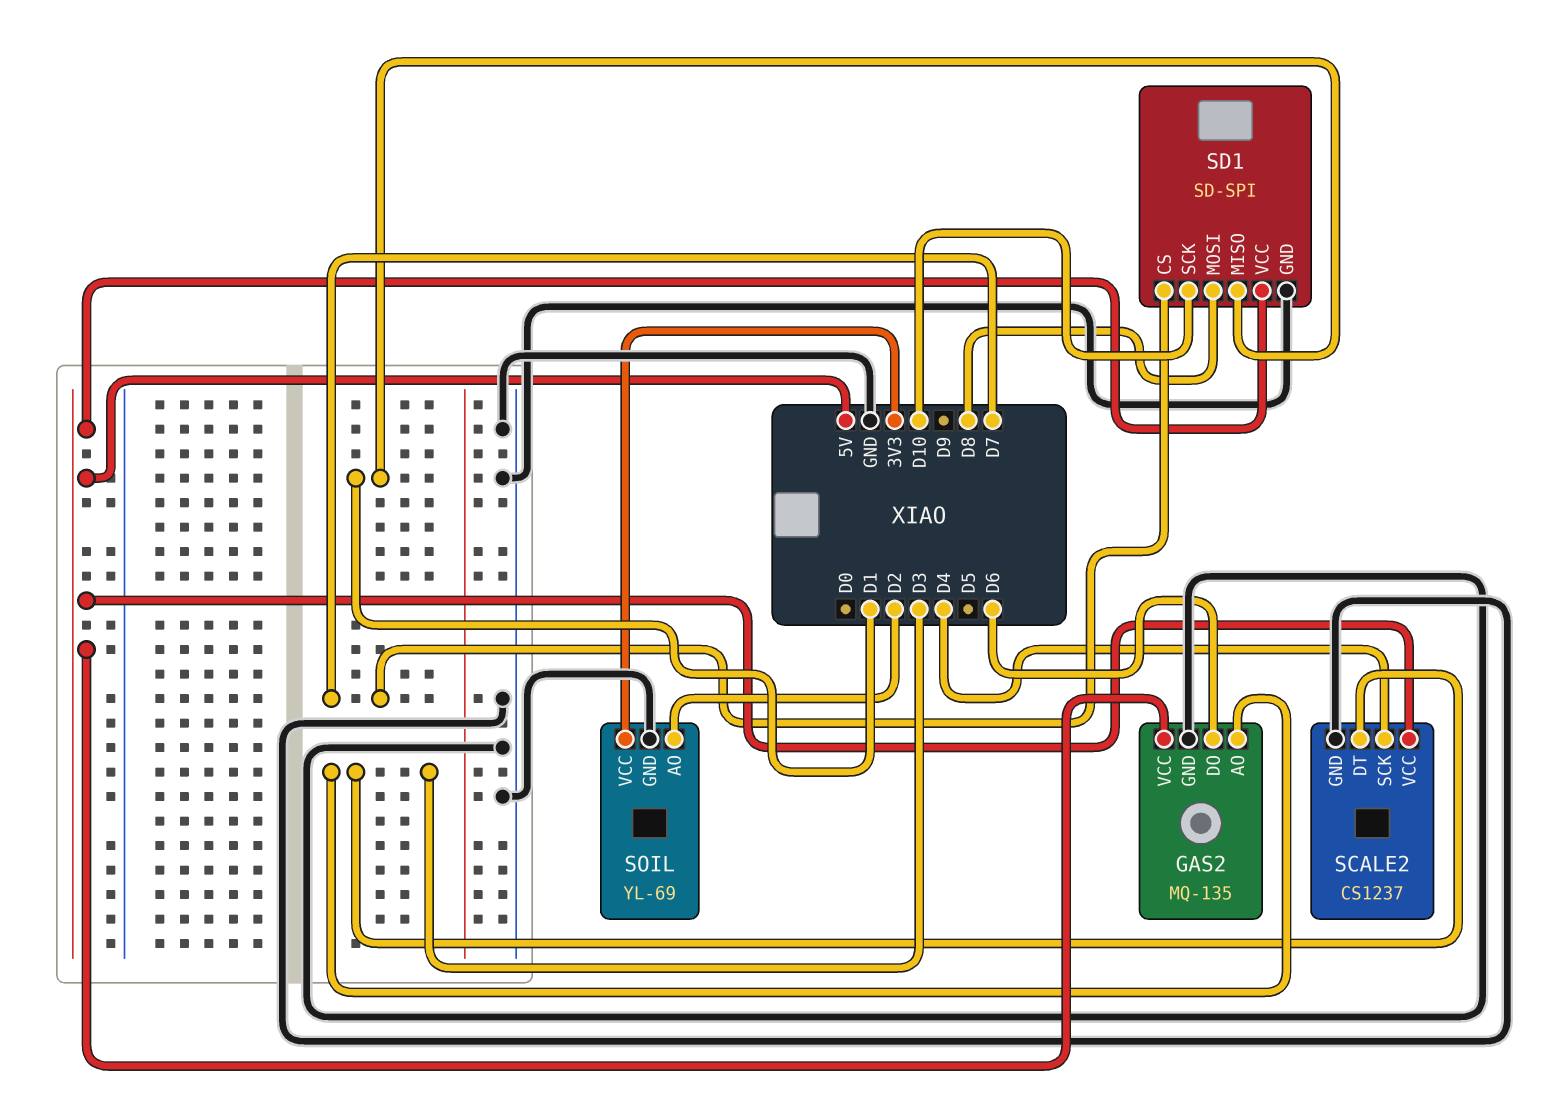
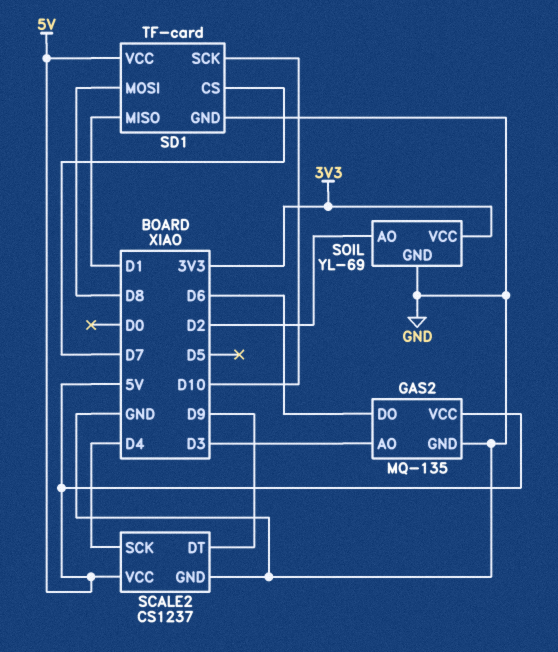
SCALE2 pin DT: D3 -> D9
SD1: SD-SPI -> TF-card

